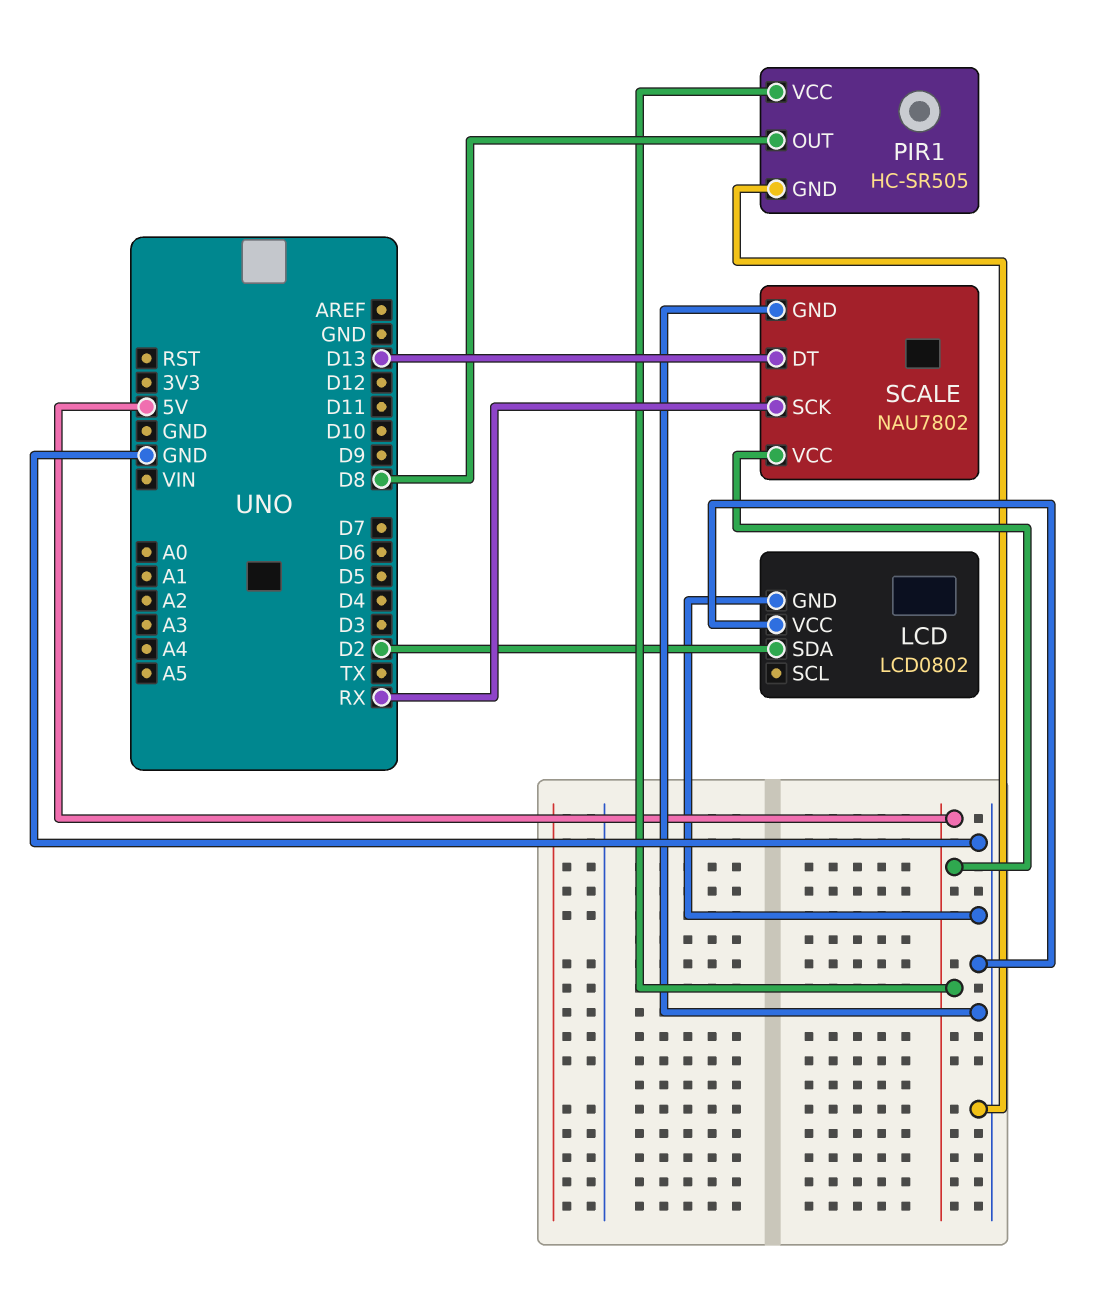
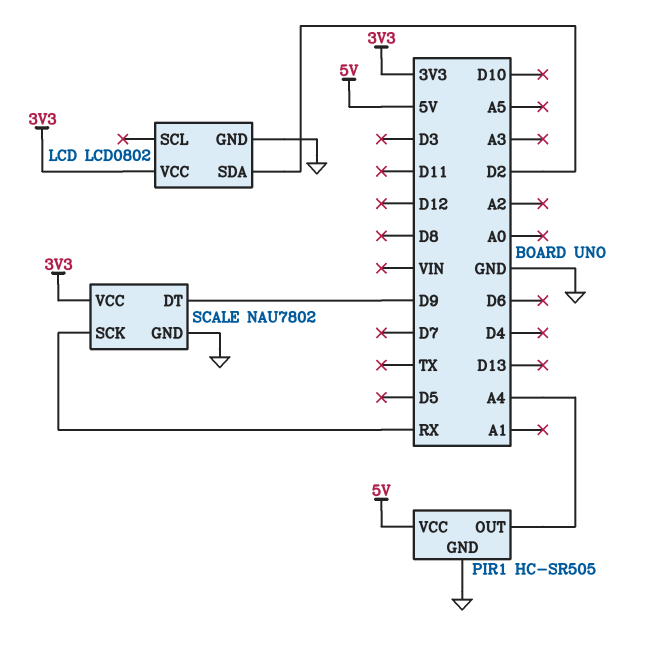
LCD pin VCC: GND -> 3V3
PIR1 pin OUT: D8 -> A4
SCALE pin DT: D13 -> D9
SCALE pin VCC: 5V -> 3V3

